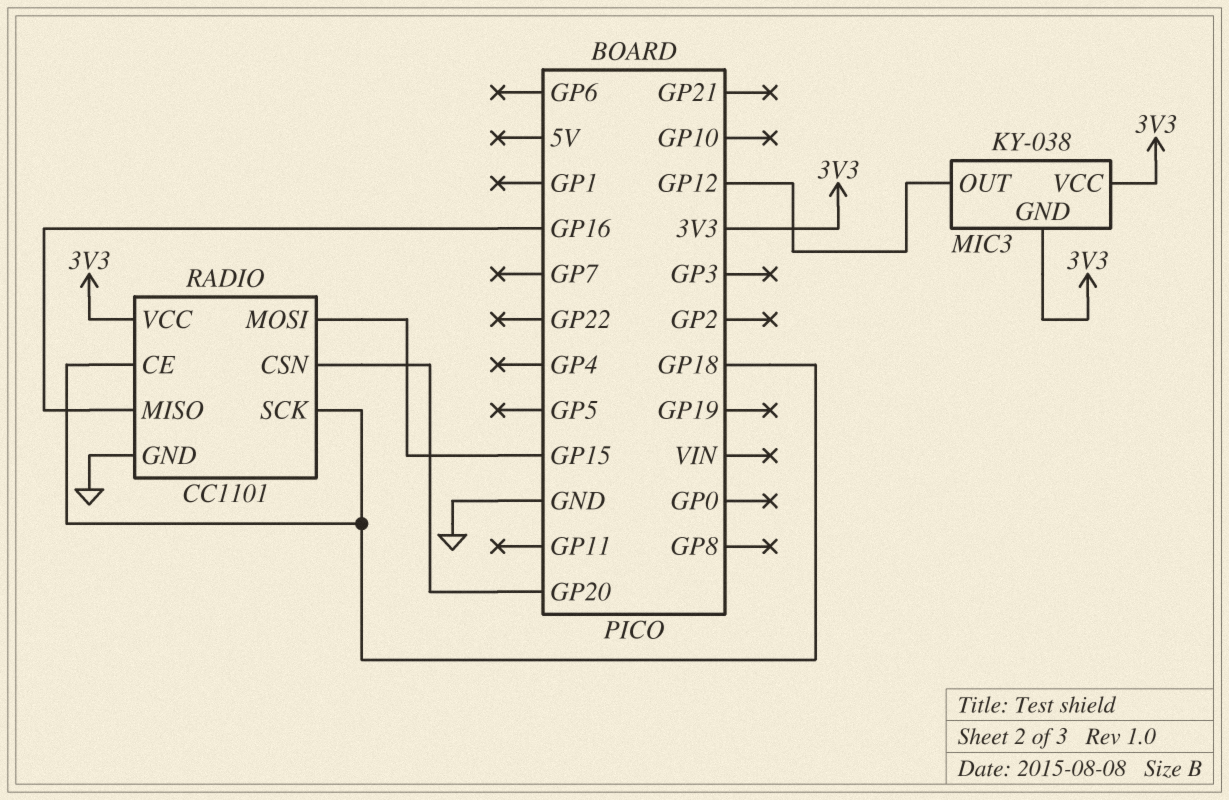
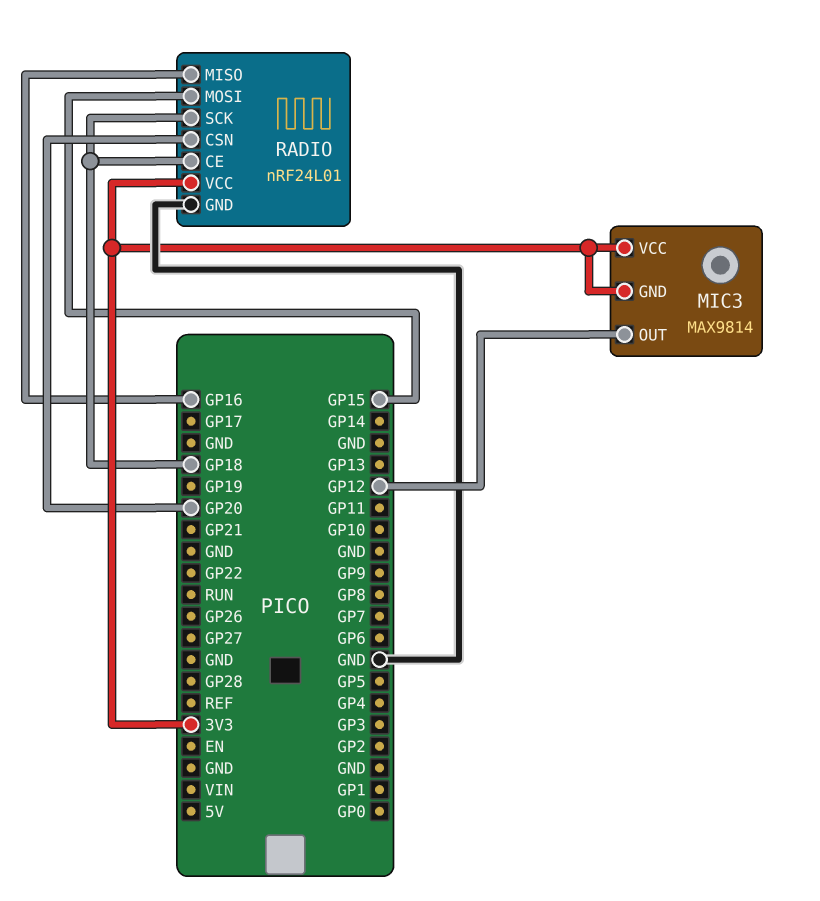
MIC3: KY-038 -> MAX9814
RADIO: CC1101 -> nRF24L01

